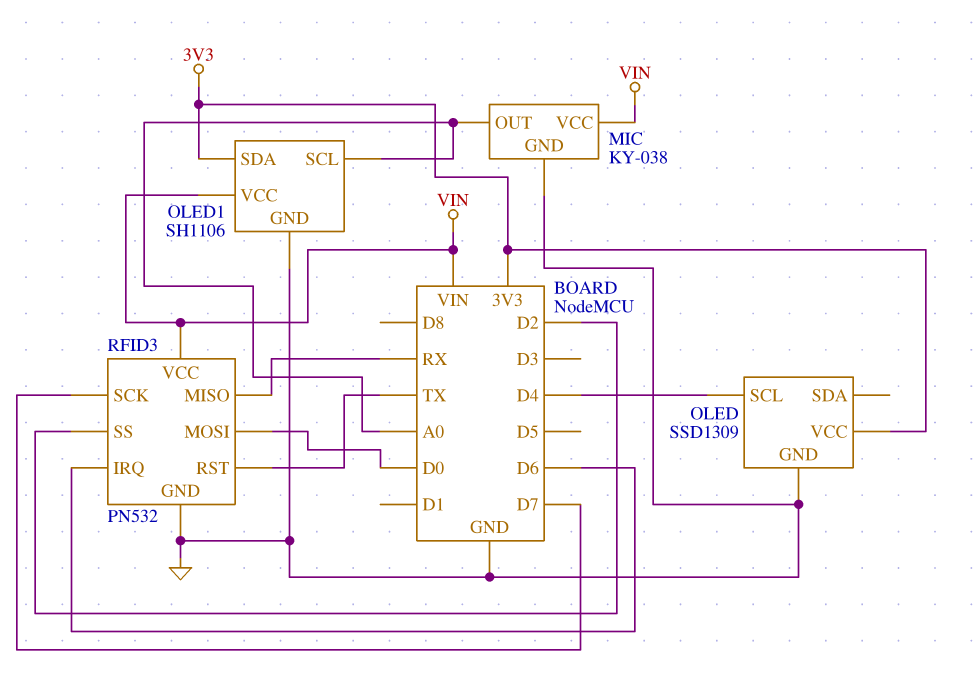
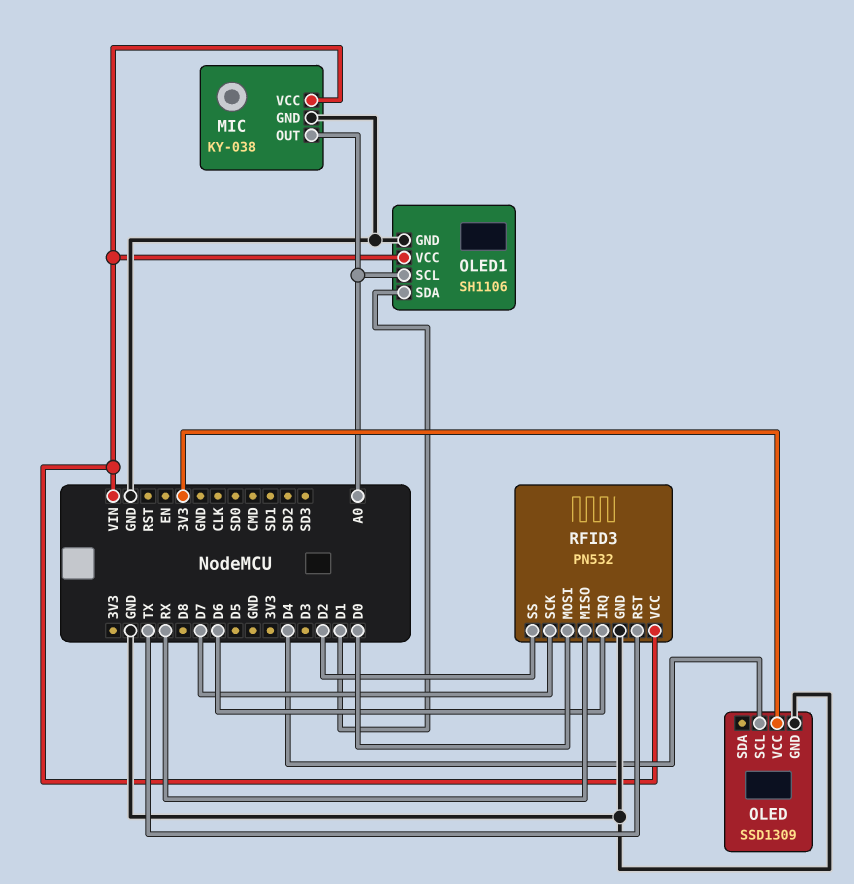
OLED1 pin SDA: 3V3 -> D1

